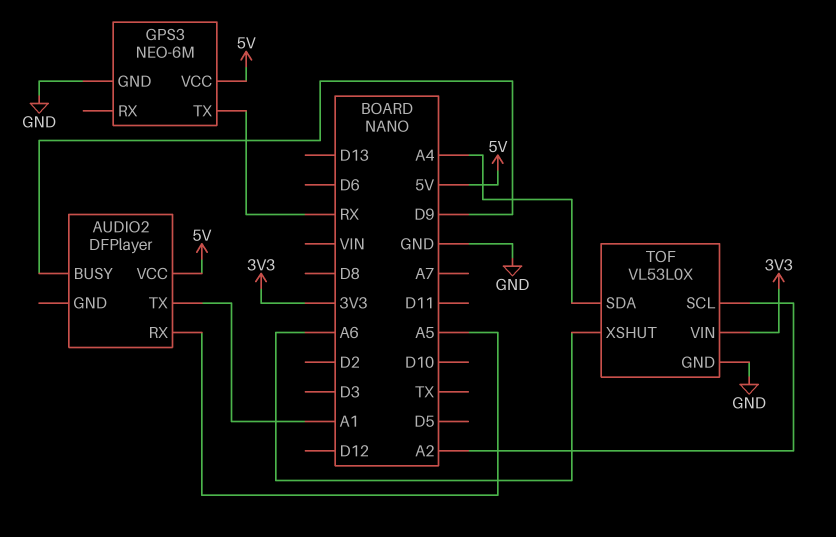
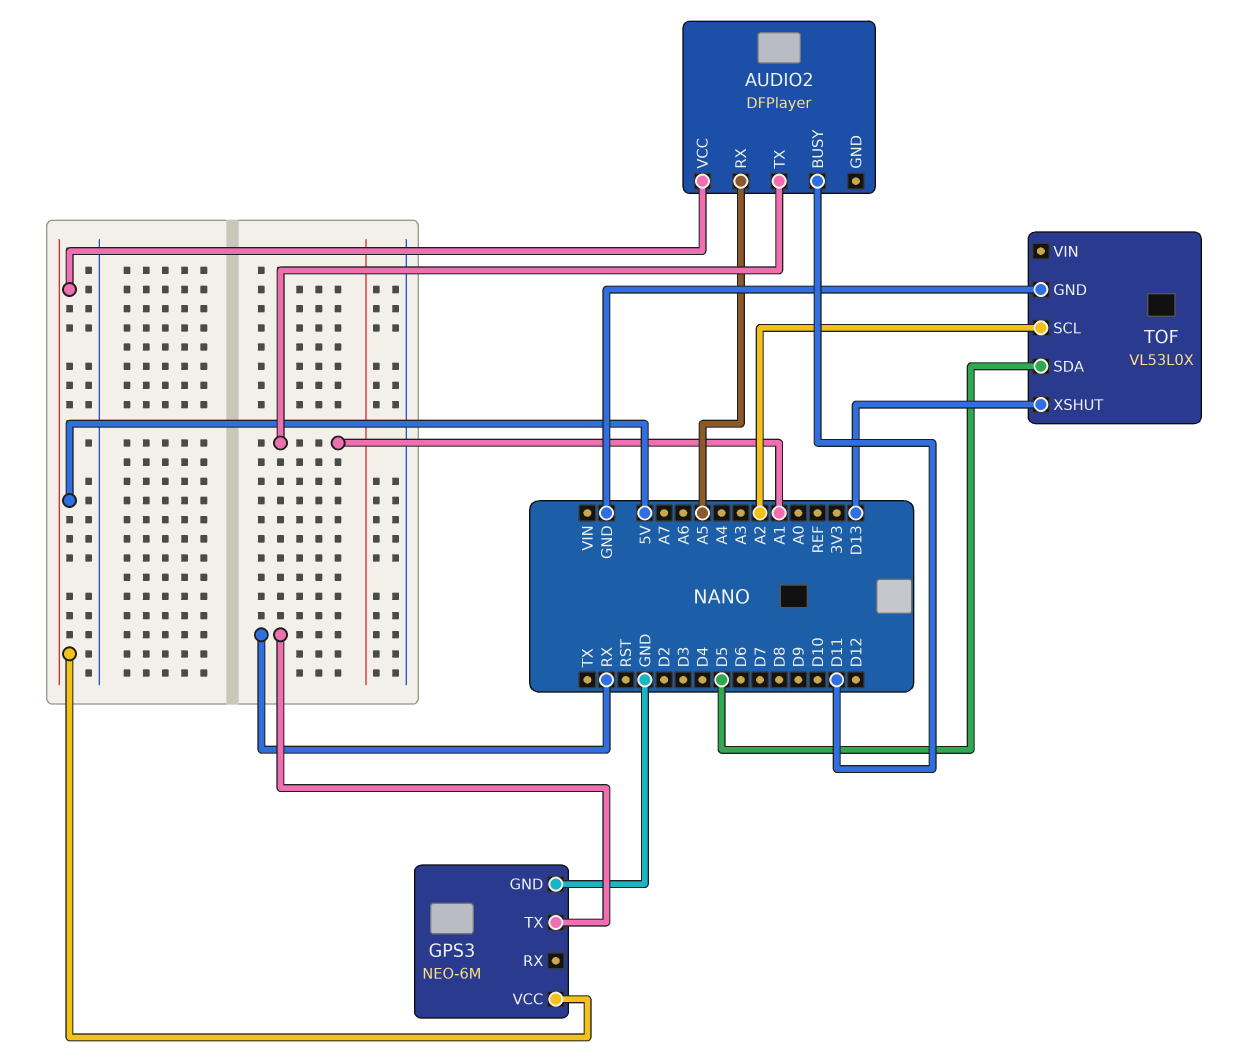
AUDIO2 pin BUSY: D9 -> D11
TOF pin SDA: A4 -> D5
TOF pin VIN: 3V3 -> none
TOF pin XSHUT: A6 -> D13

